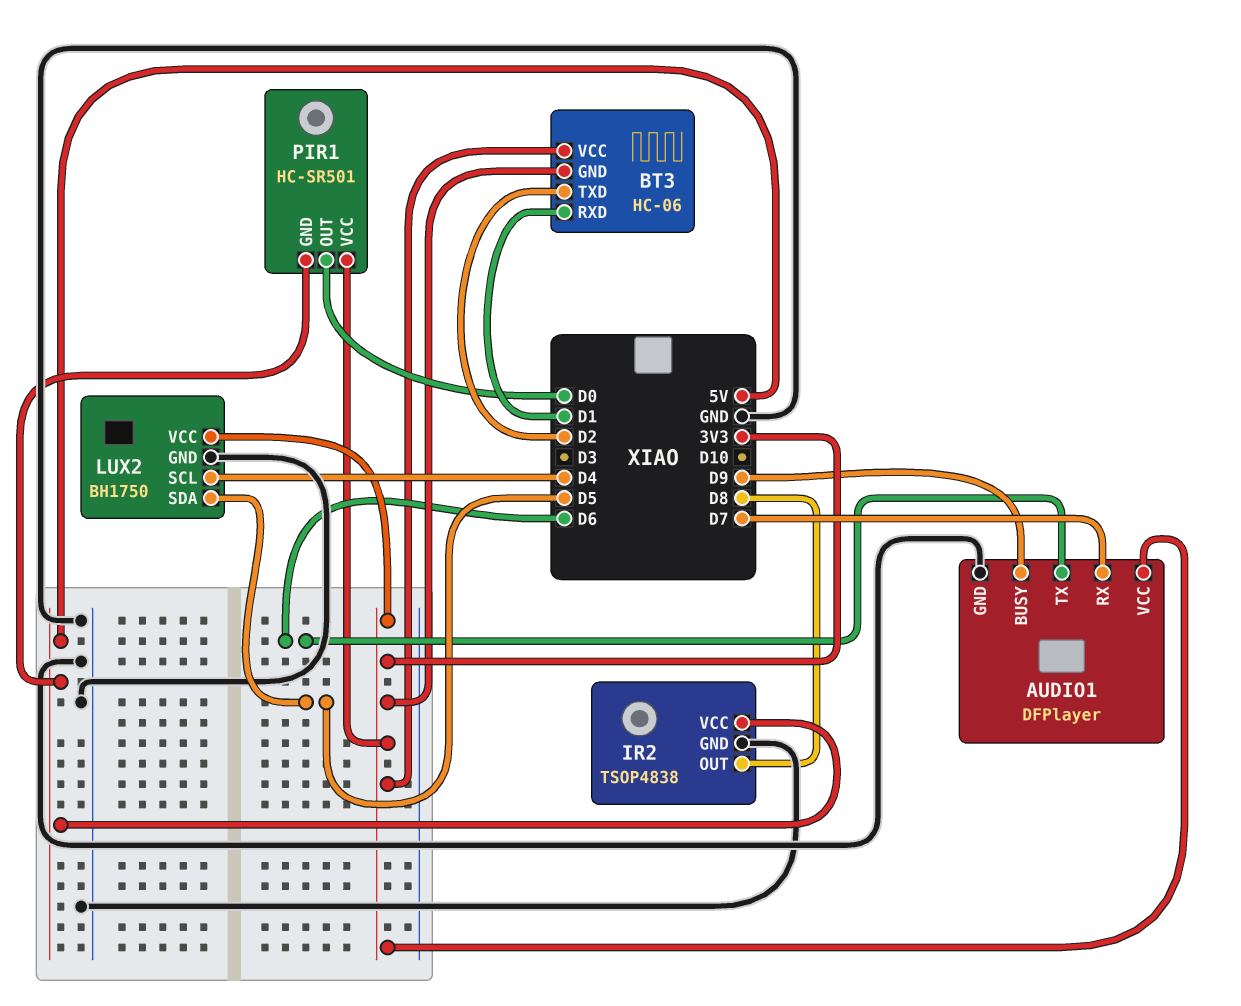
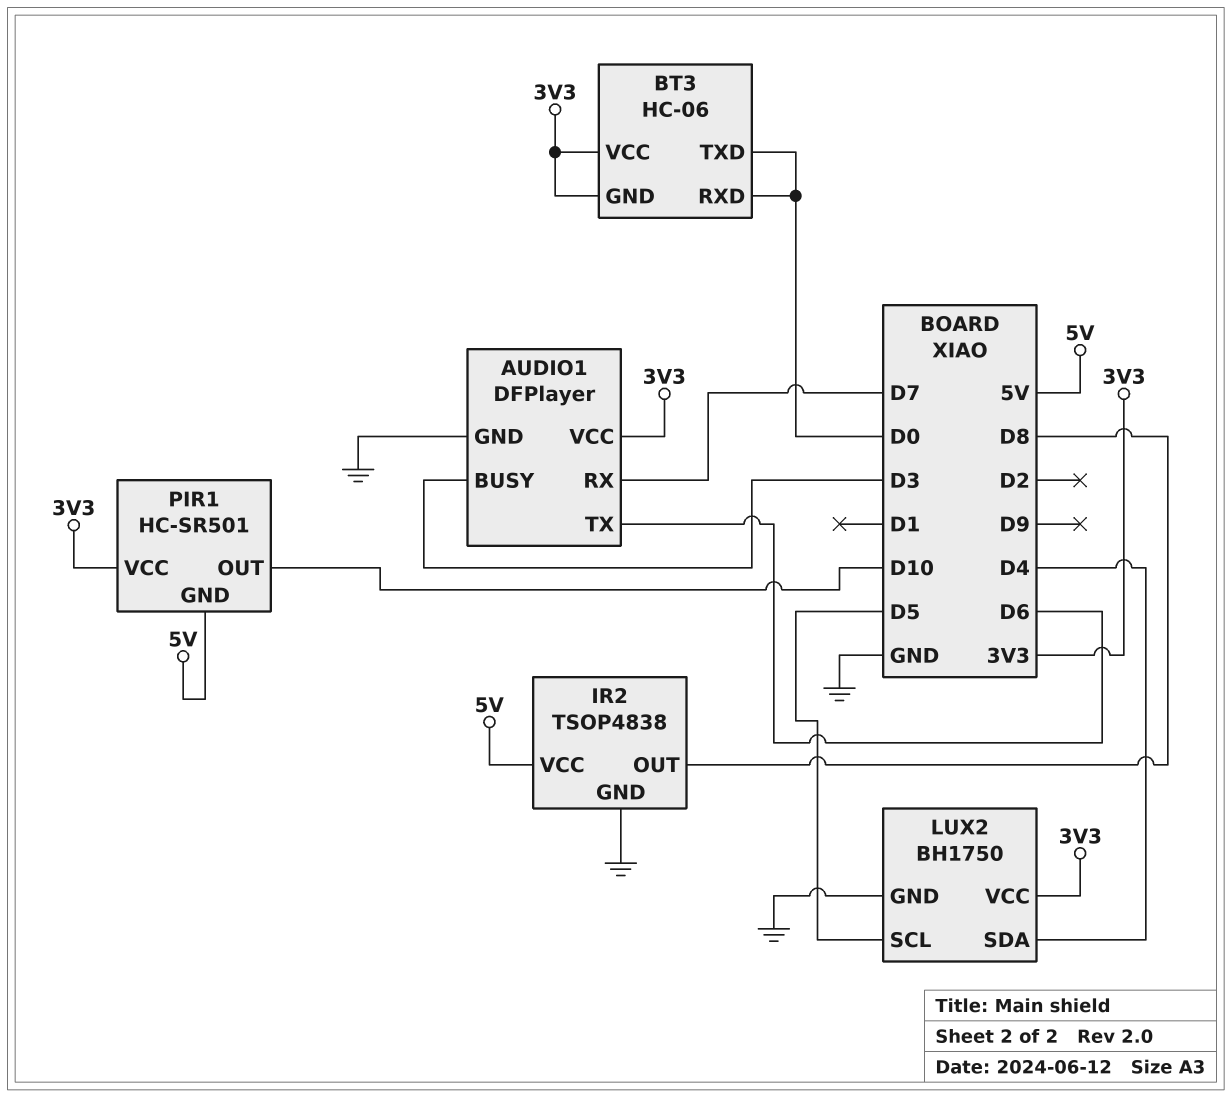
AUDIO1 pin BUSY: D9 -> D3
BT3 pin RXD: D1 -> D0
BT3 pin TXD: D2 -> D0
LUX2 pin SCL: D4 -> D5
LUX2 pin SDA: D5 -> D4
PIR1 pin OUT: D0 -> D10

